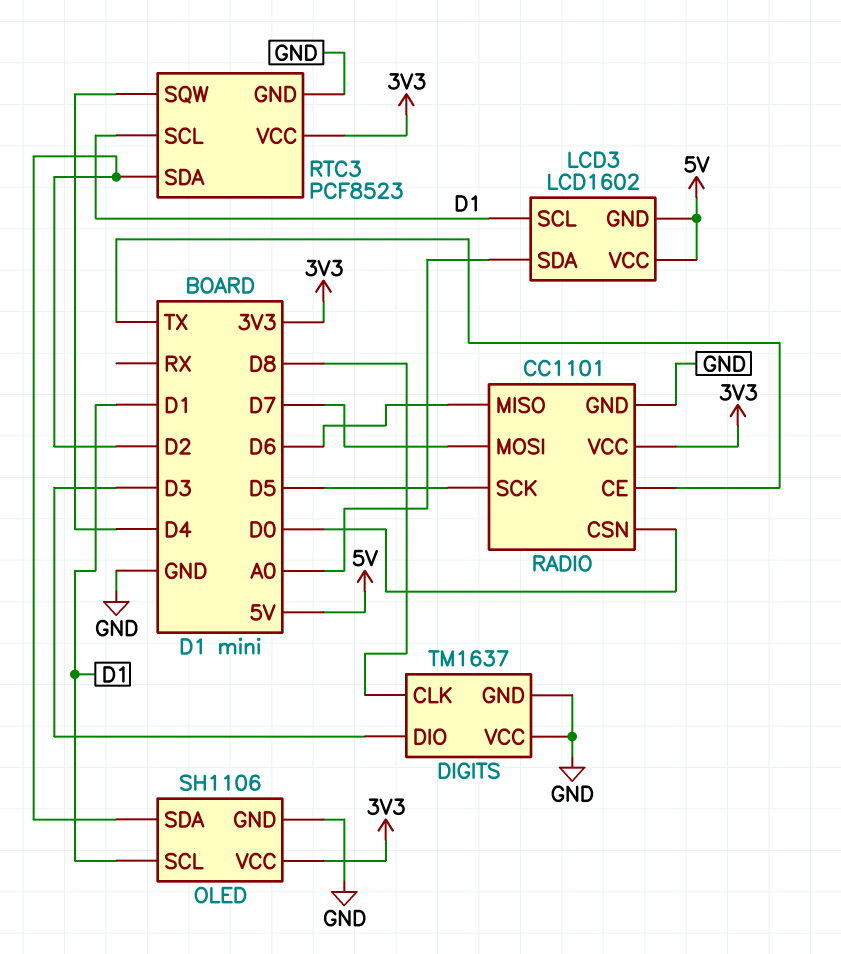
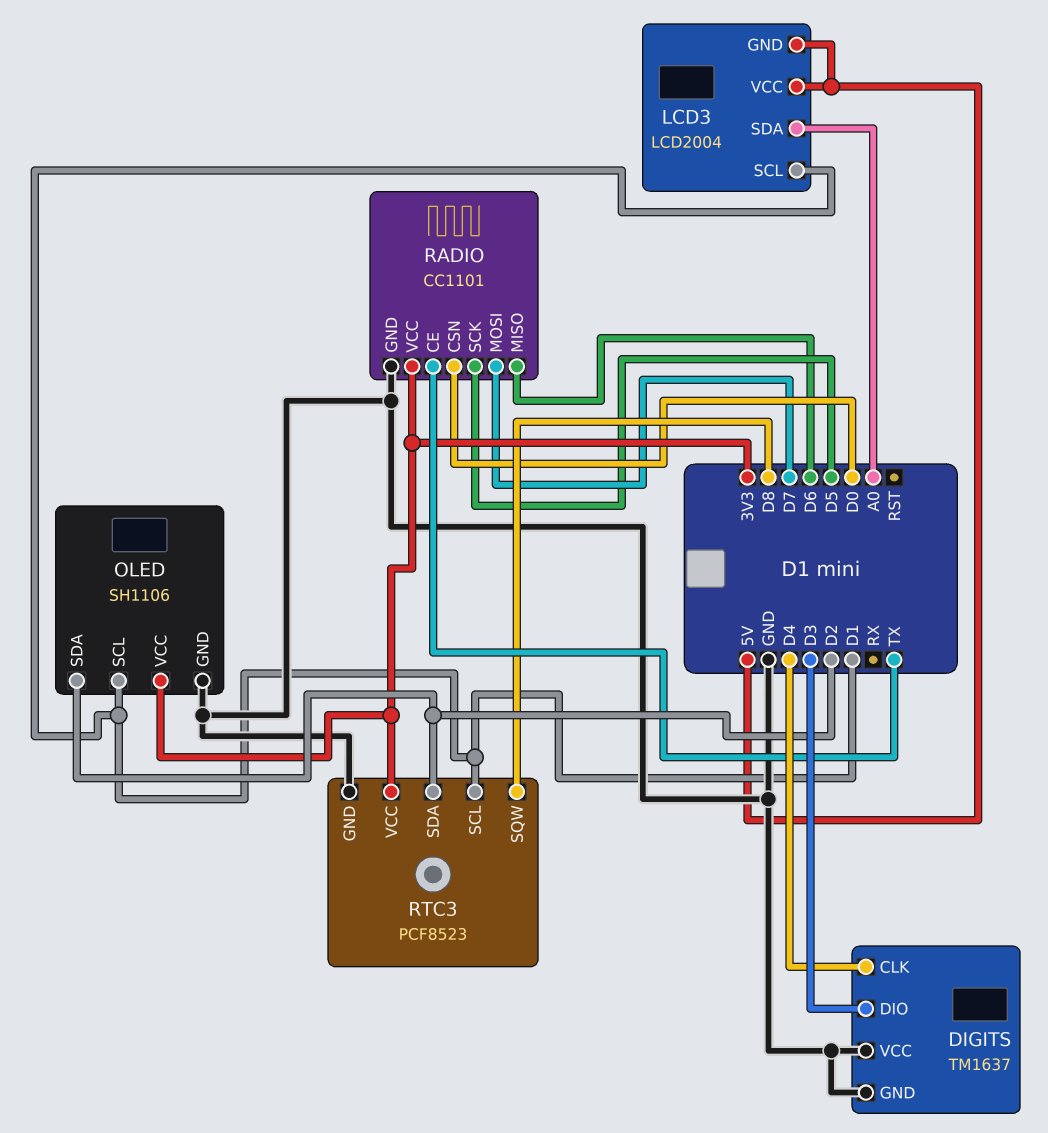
DIGITS pin CLK: D8 -> D4
LCD3: LCD1602 -> LCD2004
RTC3 pin SQW: D4 -> D8

